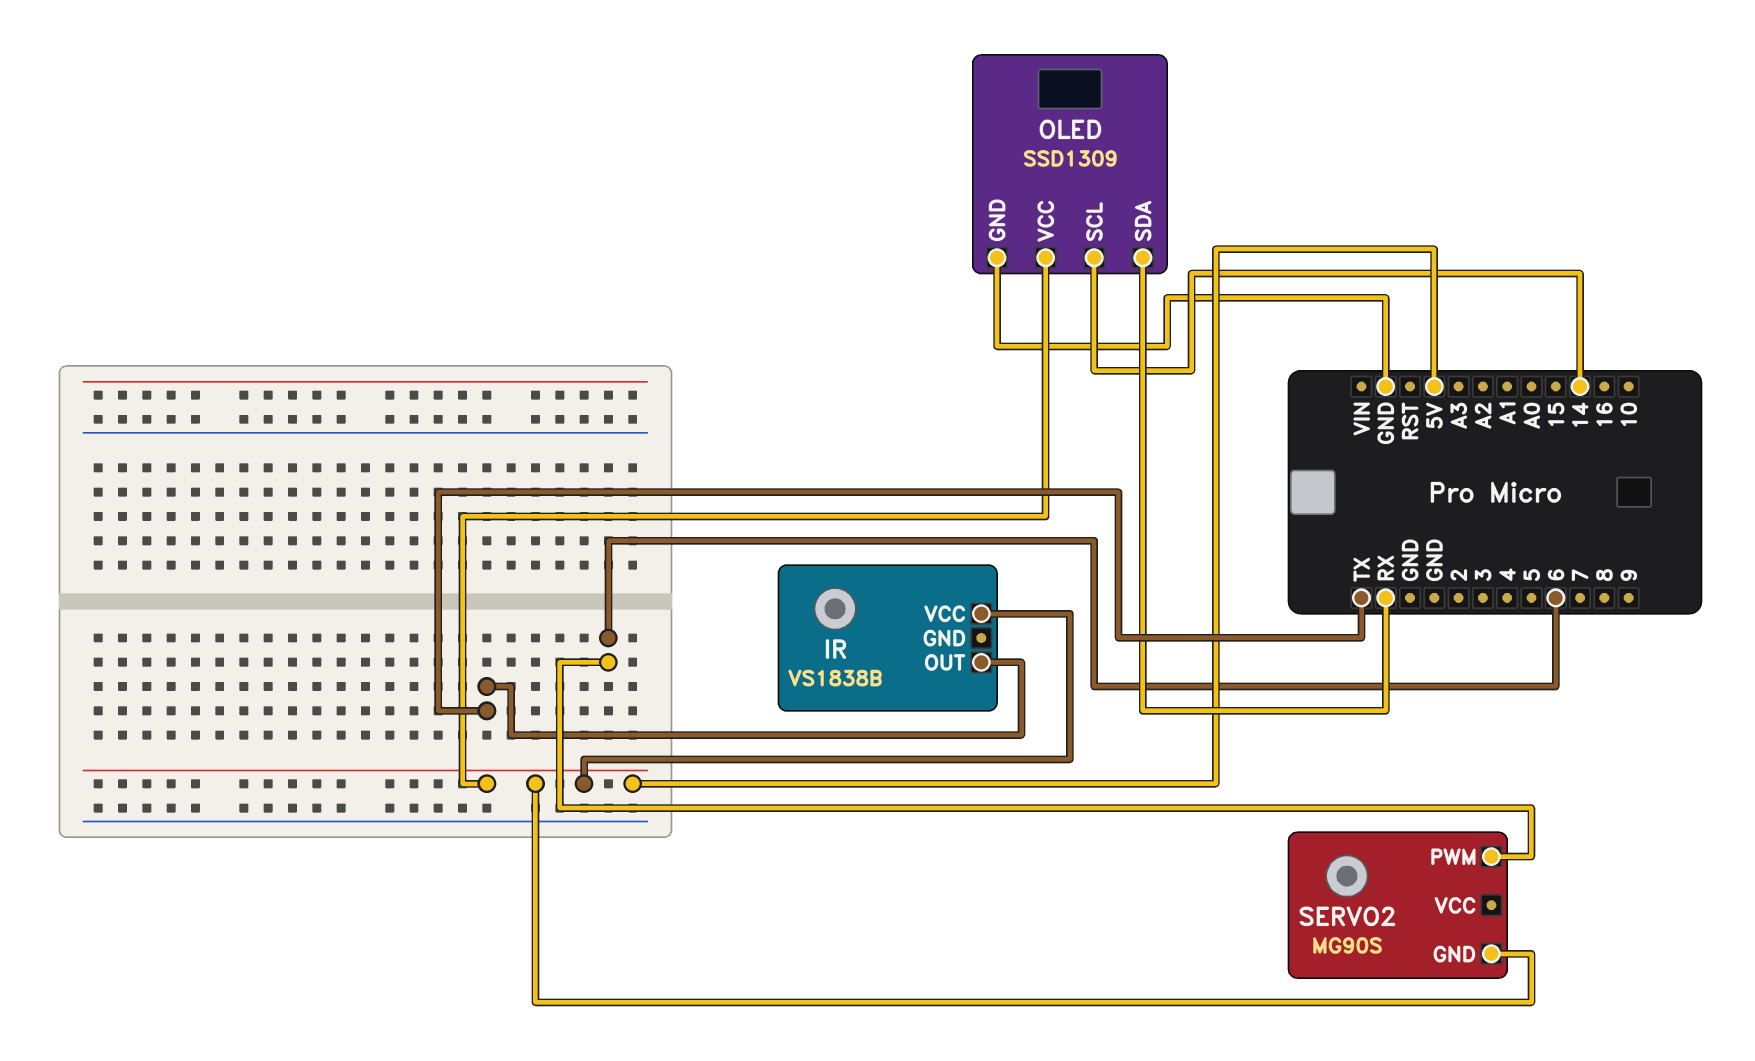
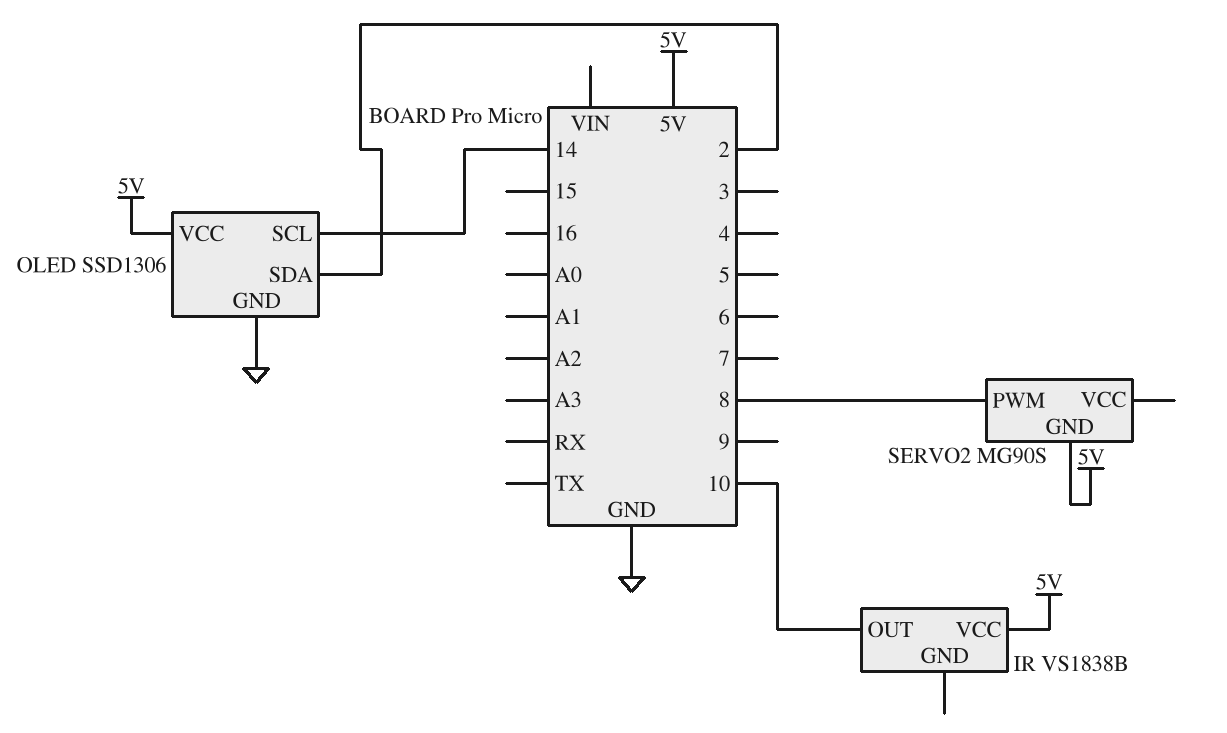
IR pin OUT: TX -> 10
OLED: SSD1309 -> SSD1306
OLED pin SDA: RX -> 2
SERVO2 pin PWM: 6 -> 8

